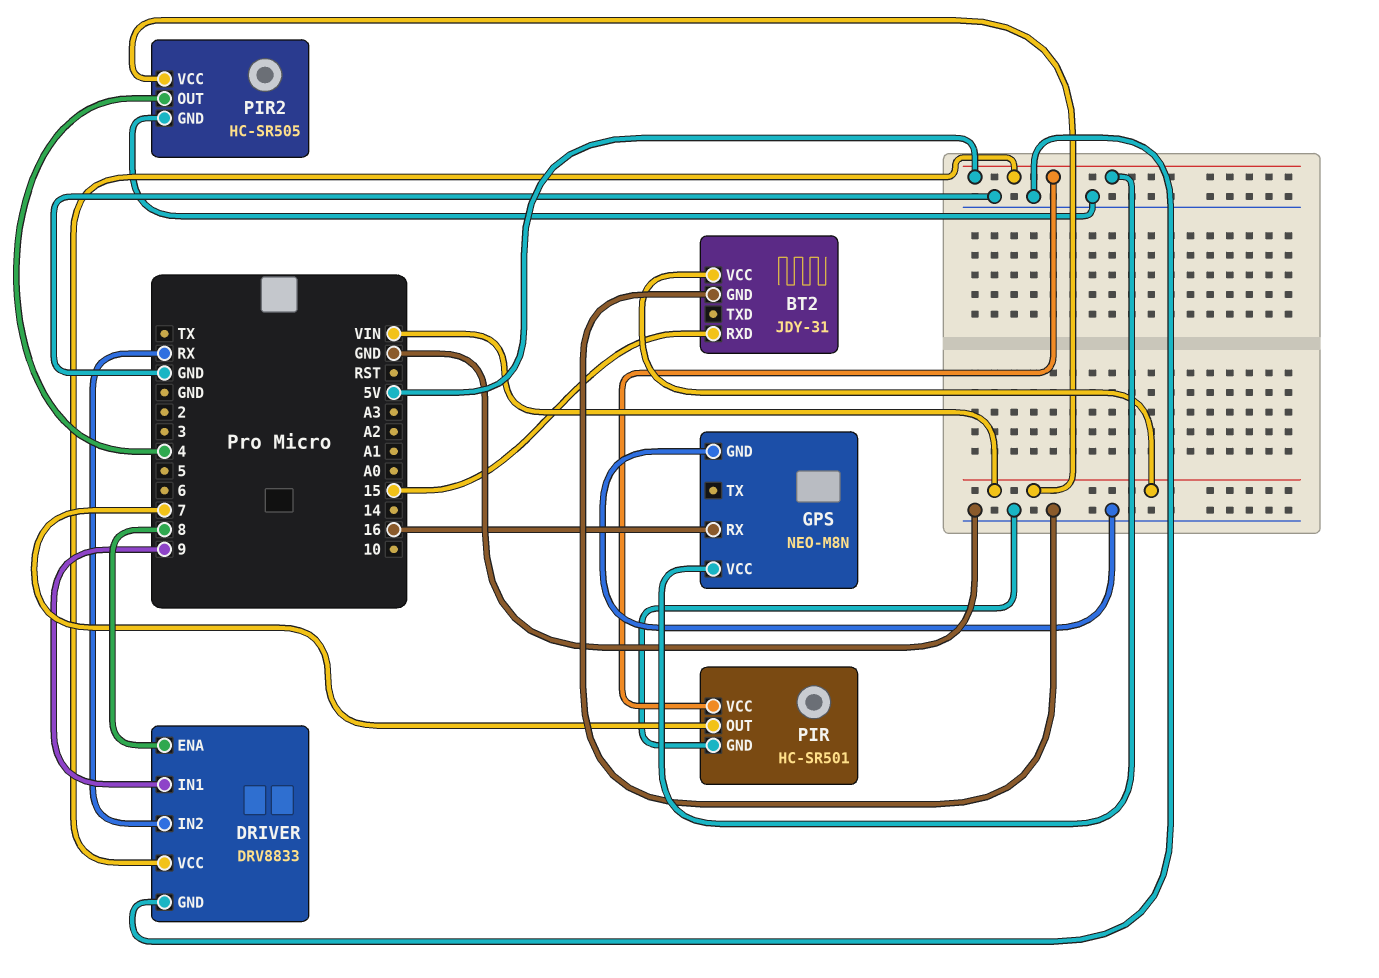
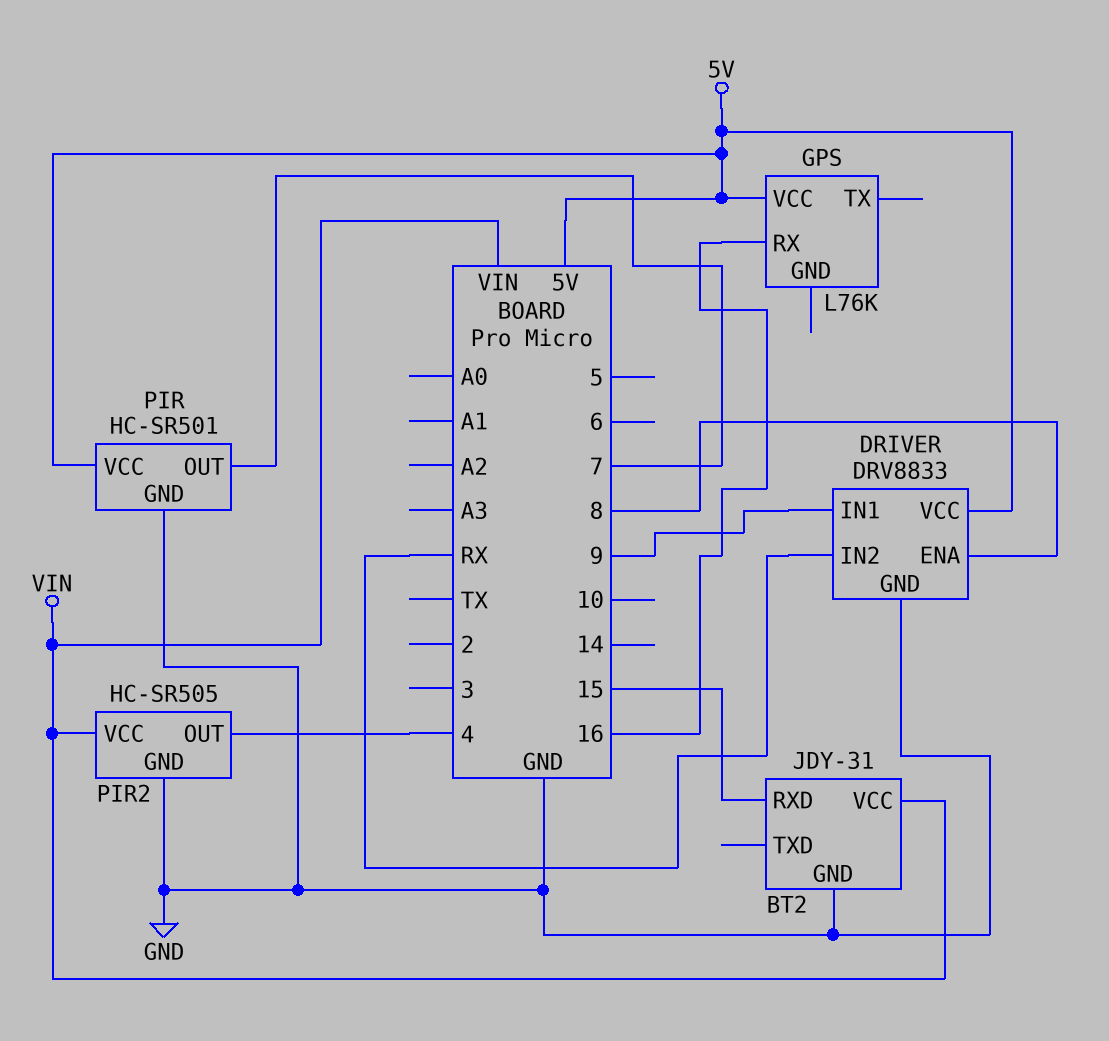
GPS: NEO-M8N -> L76K
GPS pin GND: GND -> none

